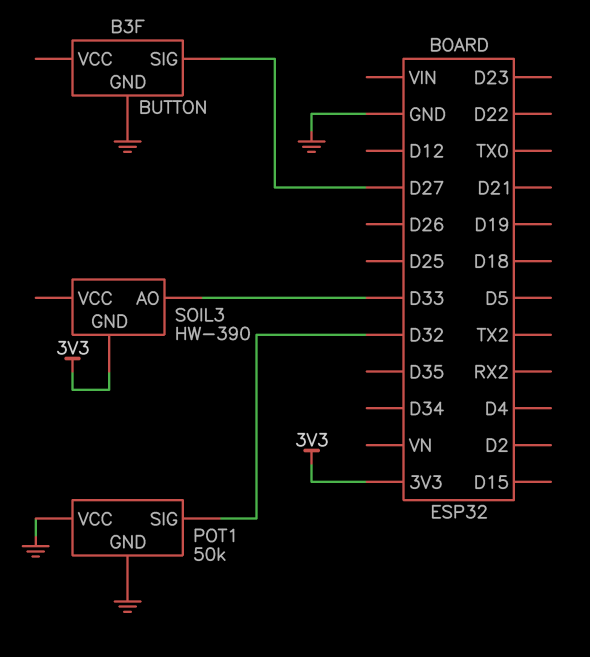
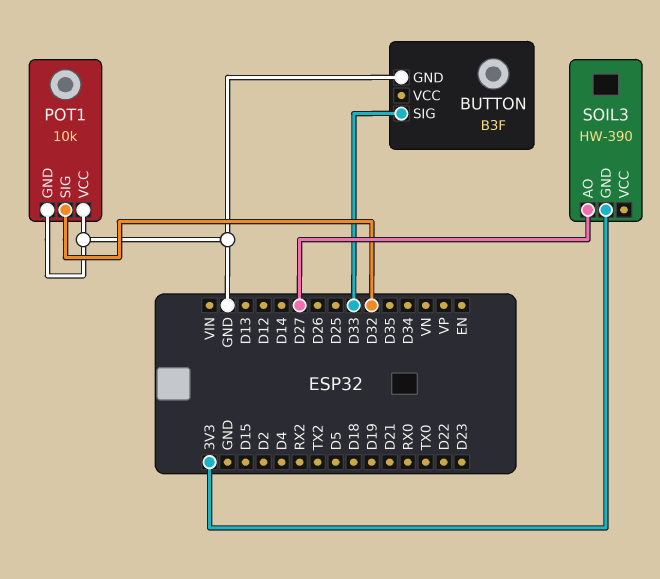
BUTTON pin SIG: D27 -> D33
POT1: 50k -> 10k
SOIL3 pin AO: D33 -> D27

